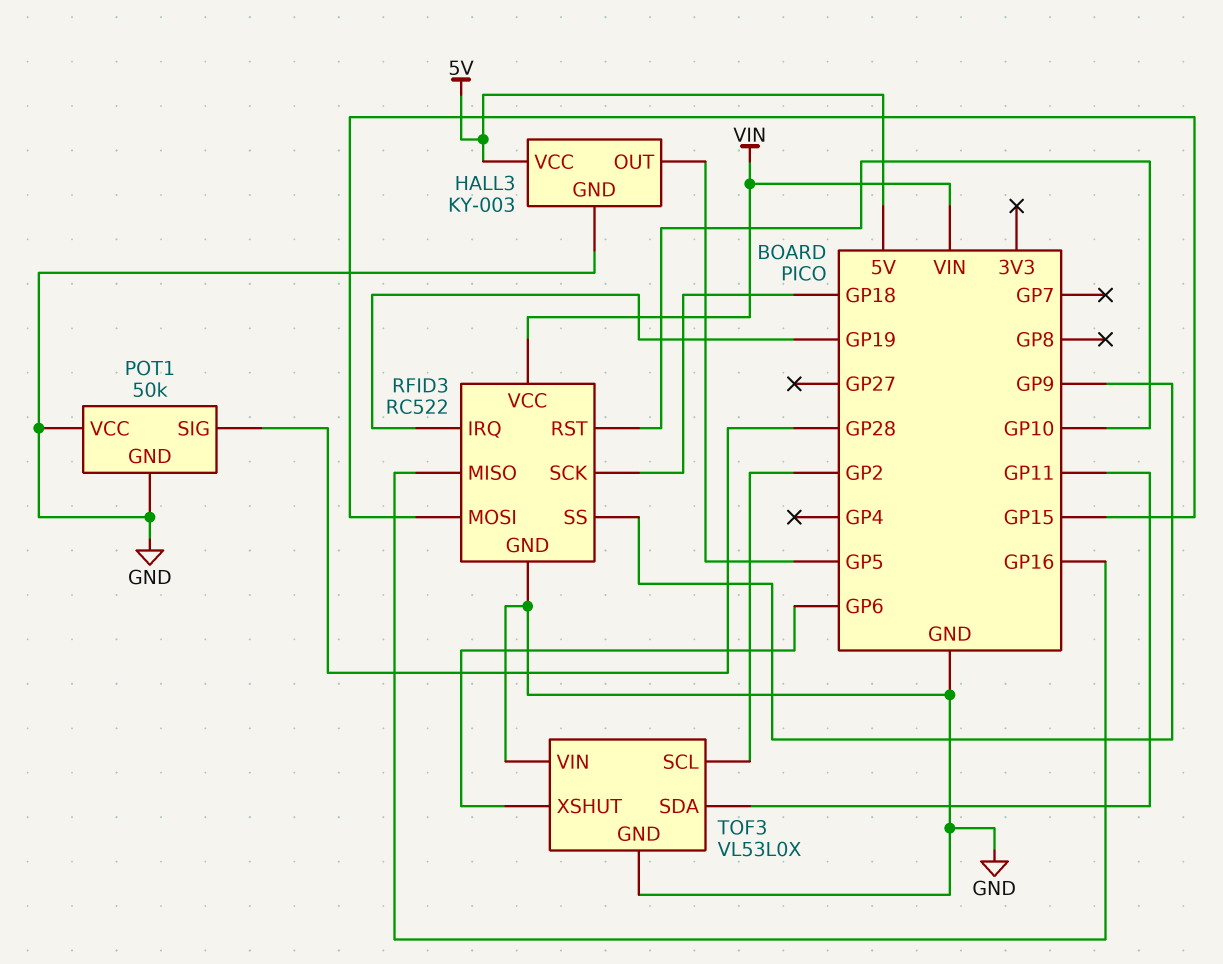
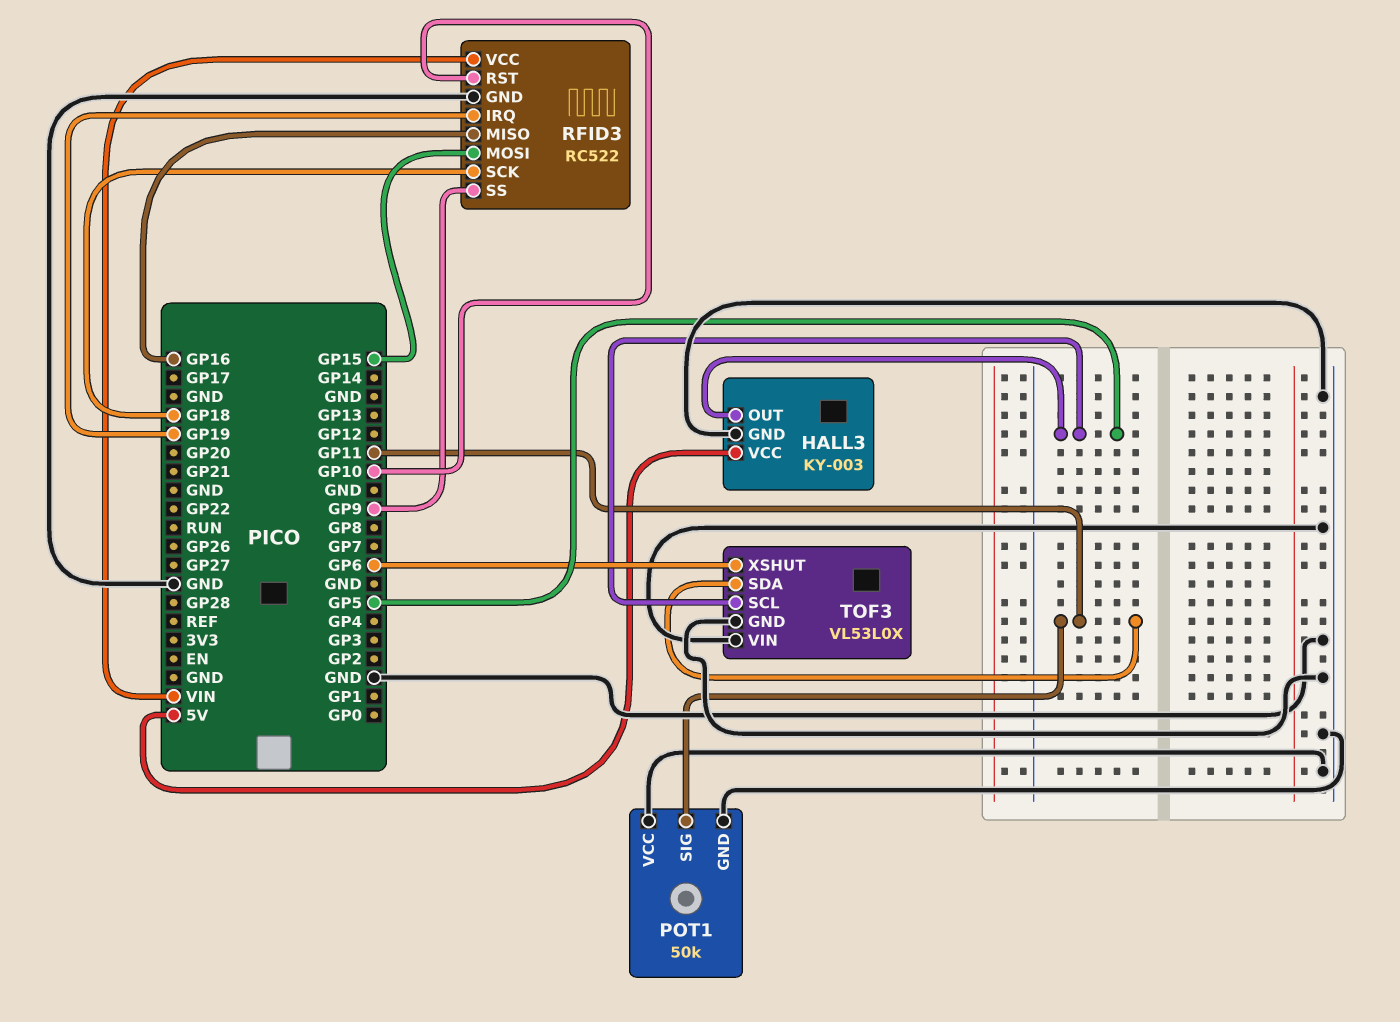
POT1 pin SIG: GP28 -> GP11
TOF3 pin SCL: GP2 -> GP5

